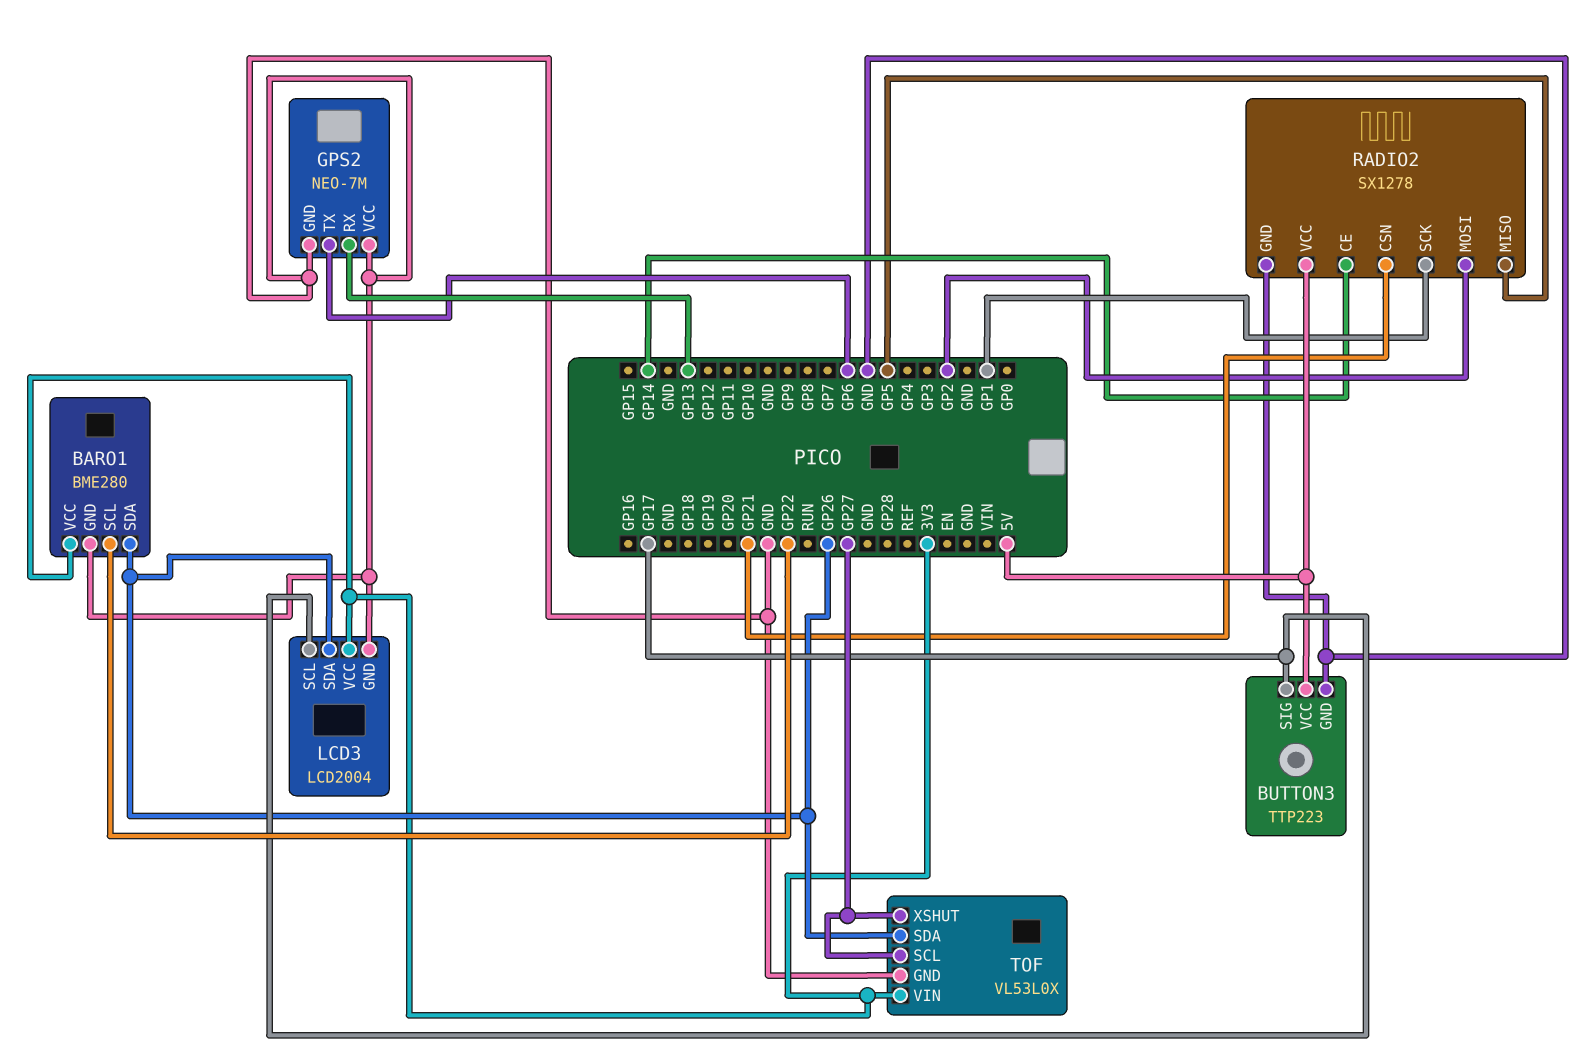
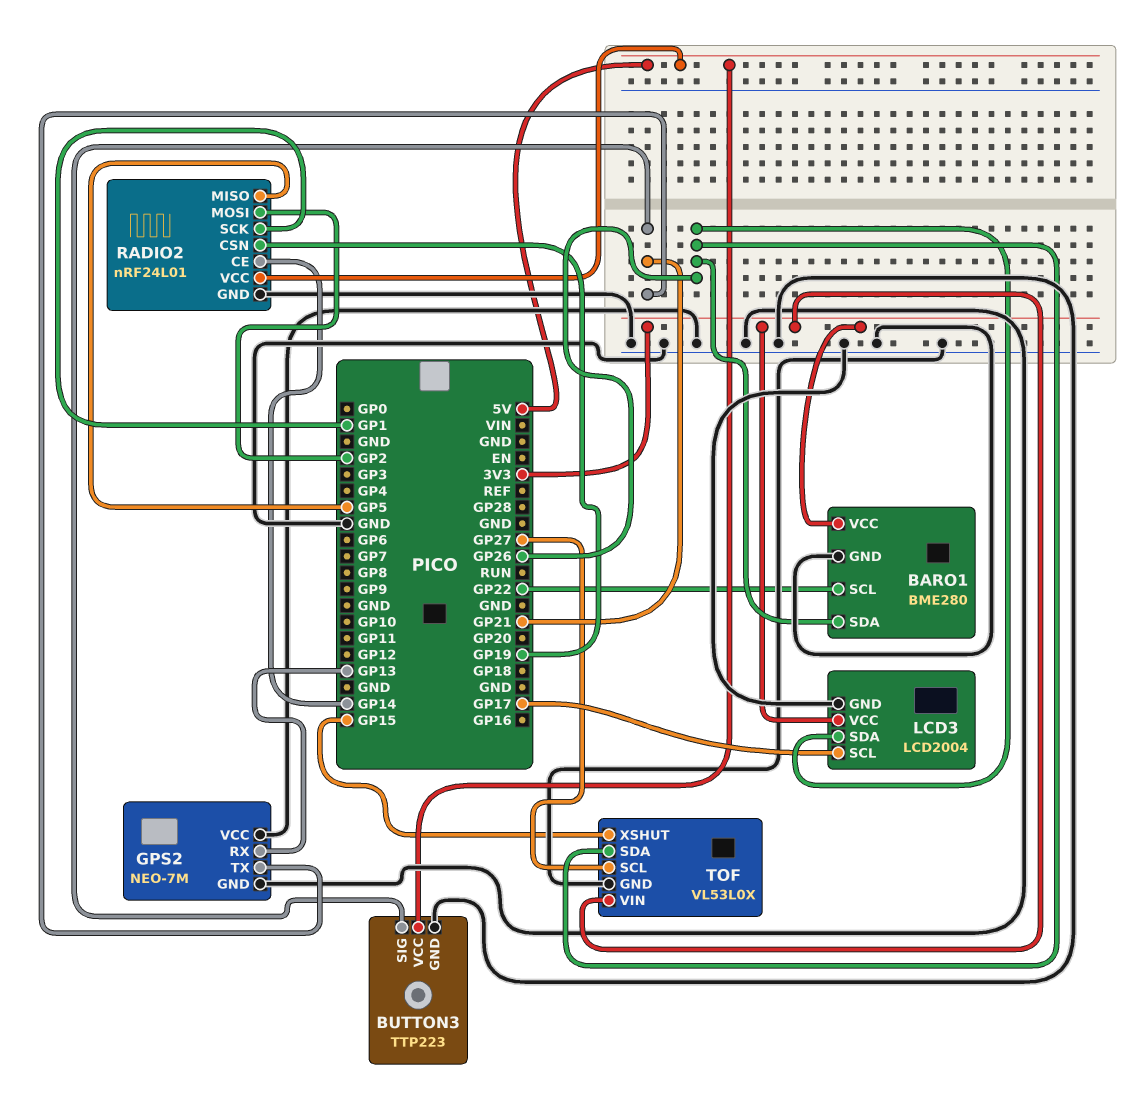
BUTTON3 pin SIG: GP17 -> GP21
GPS2 pin TX: GP6 -> GP21
RADIO2: SX1278 -> nRF24L01
RADIO2 pin CSN: GP21 -> GP19
TOF pin XSHUT: GP27 -> GP15

